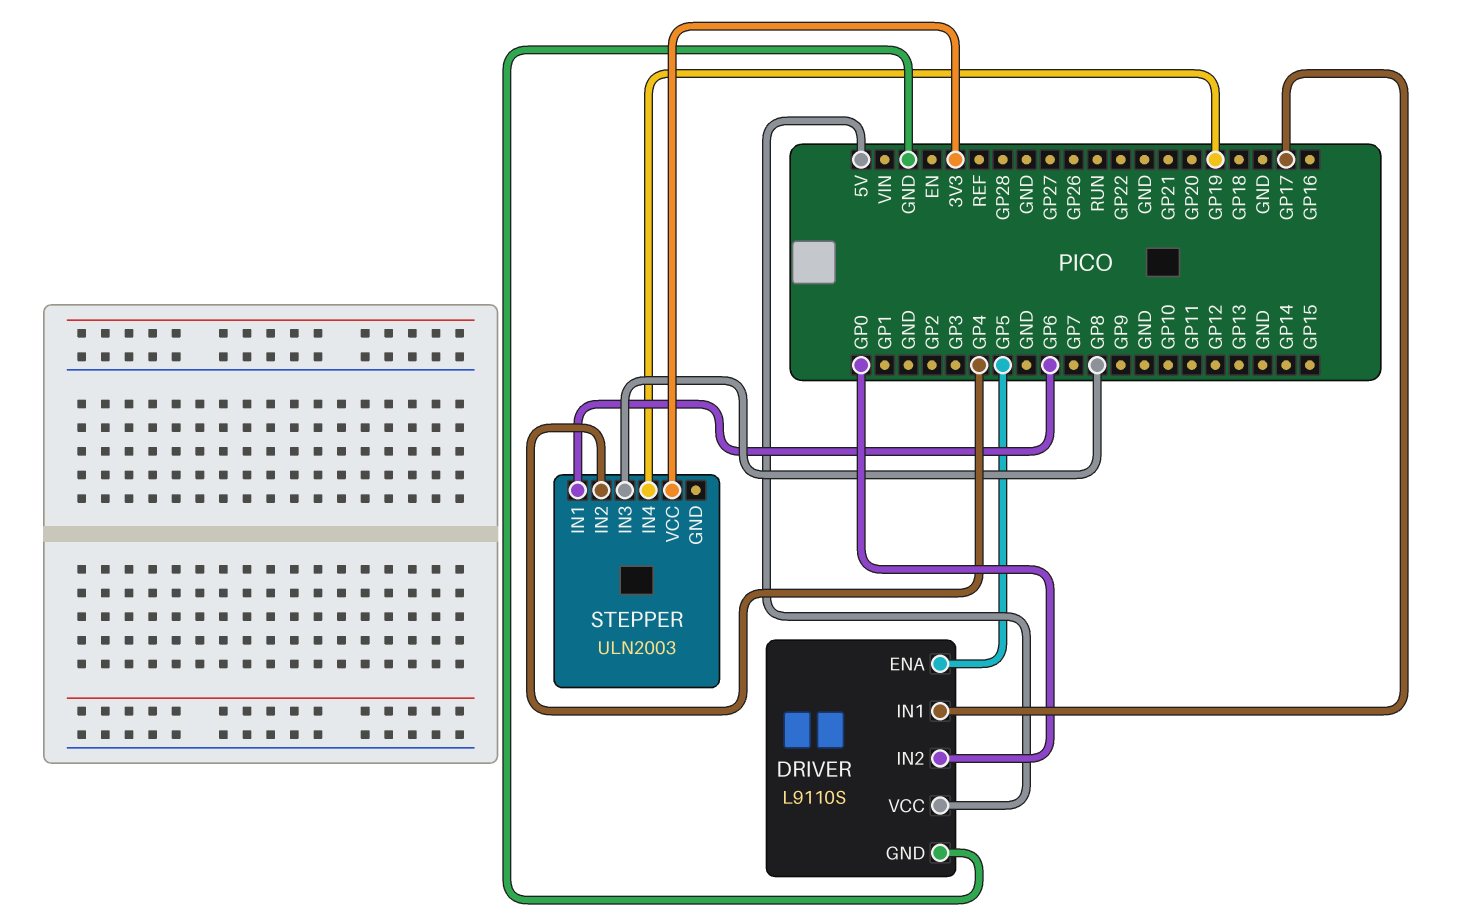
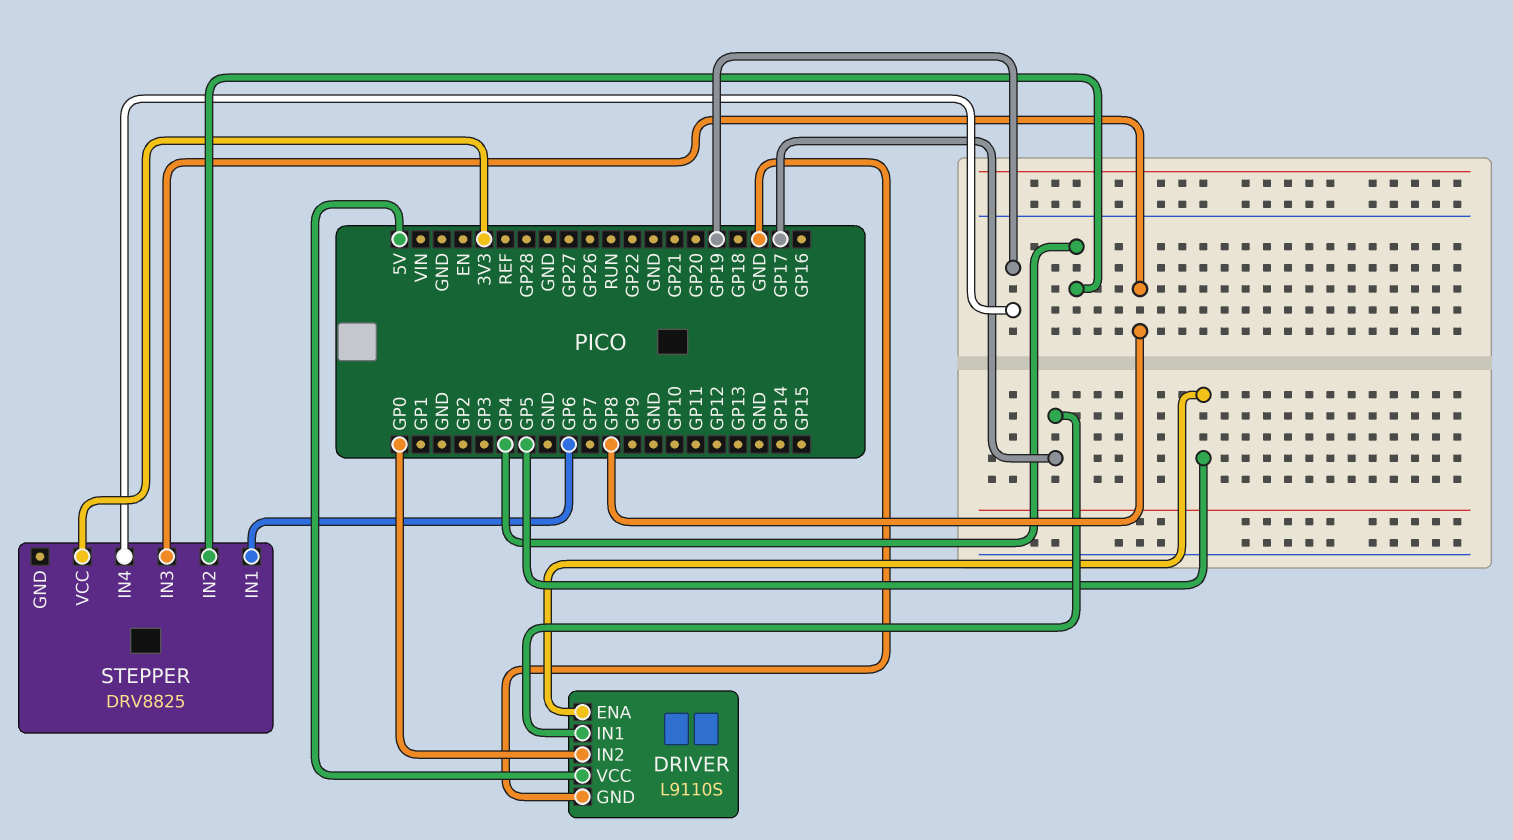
STEPPER: ULN2003 -> DRV8825

